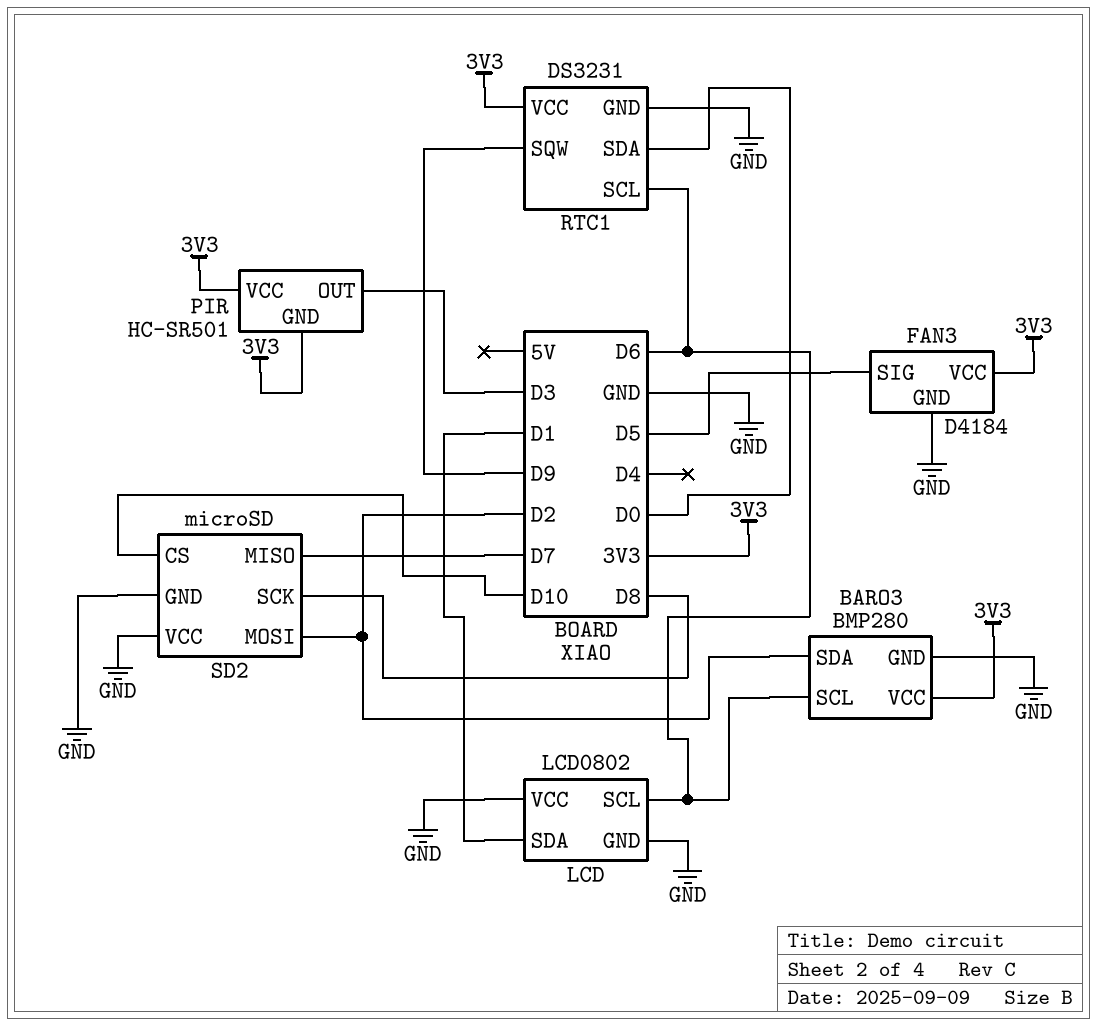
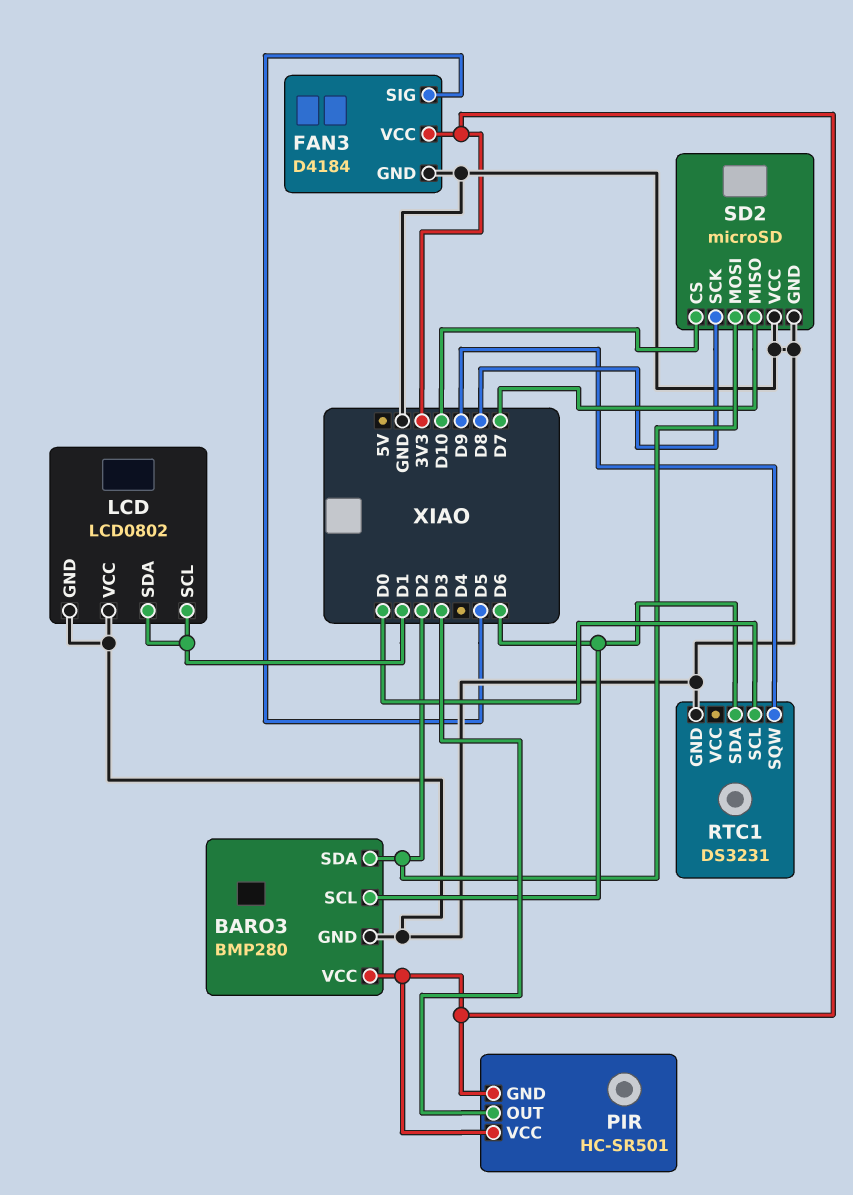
LCD pin SCL: D6 -> D1
RTC1 pin SCL: D6 -> D0
RTC1 pin SDA: D0 -> D6
RTC1 pin VCC: 3V3 -> none

